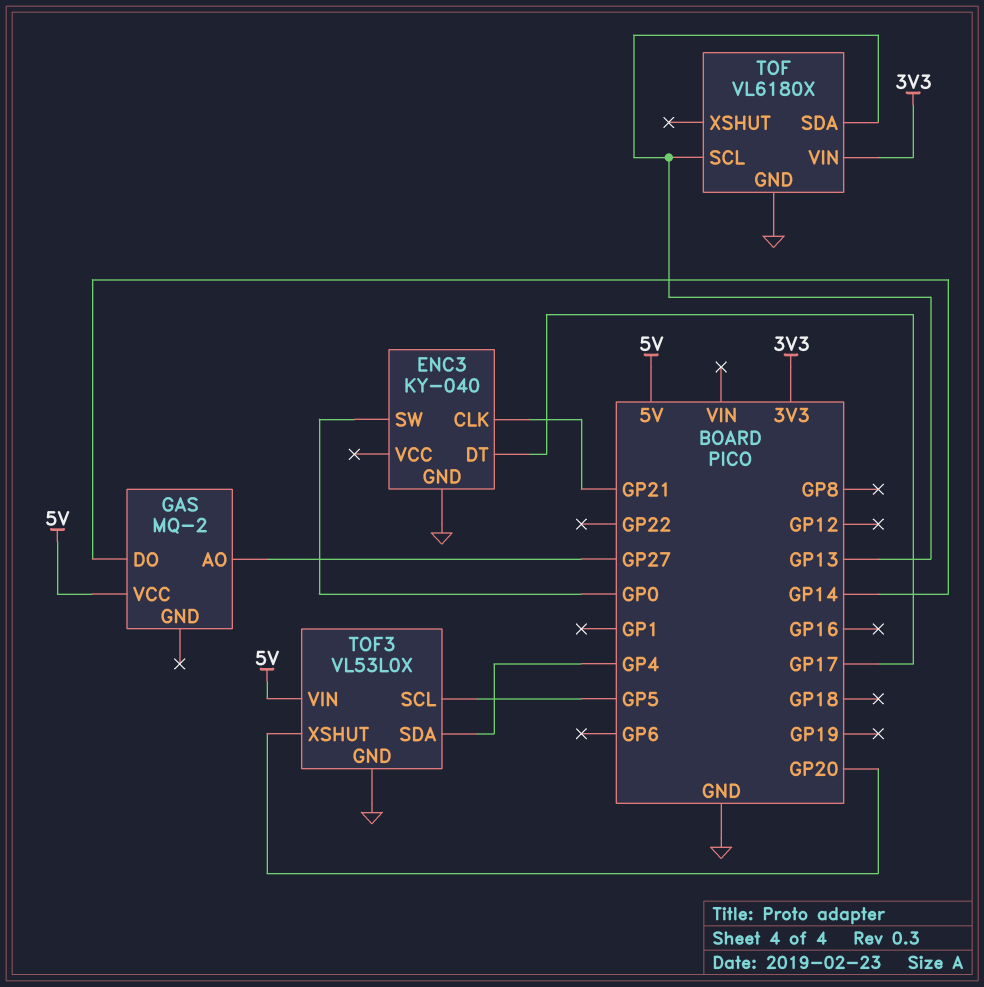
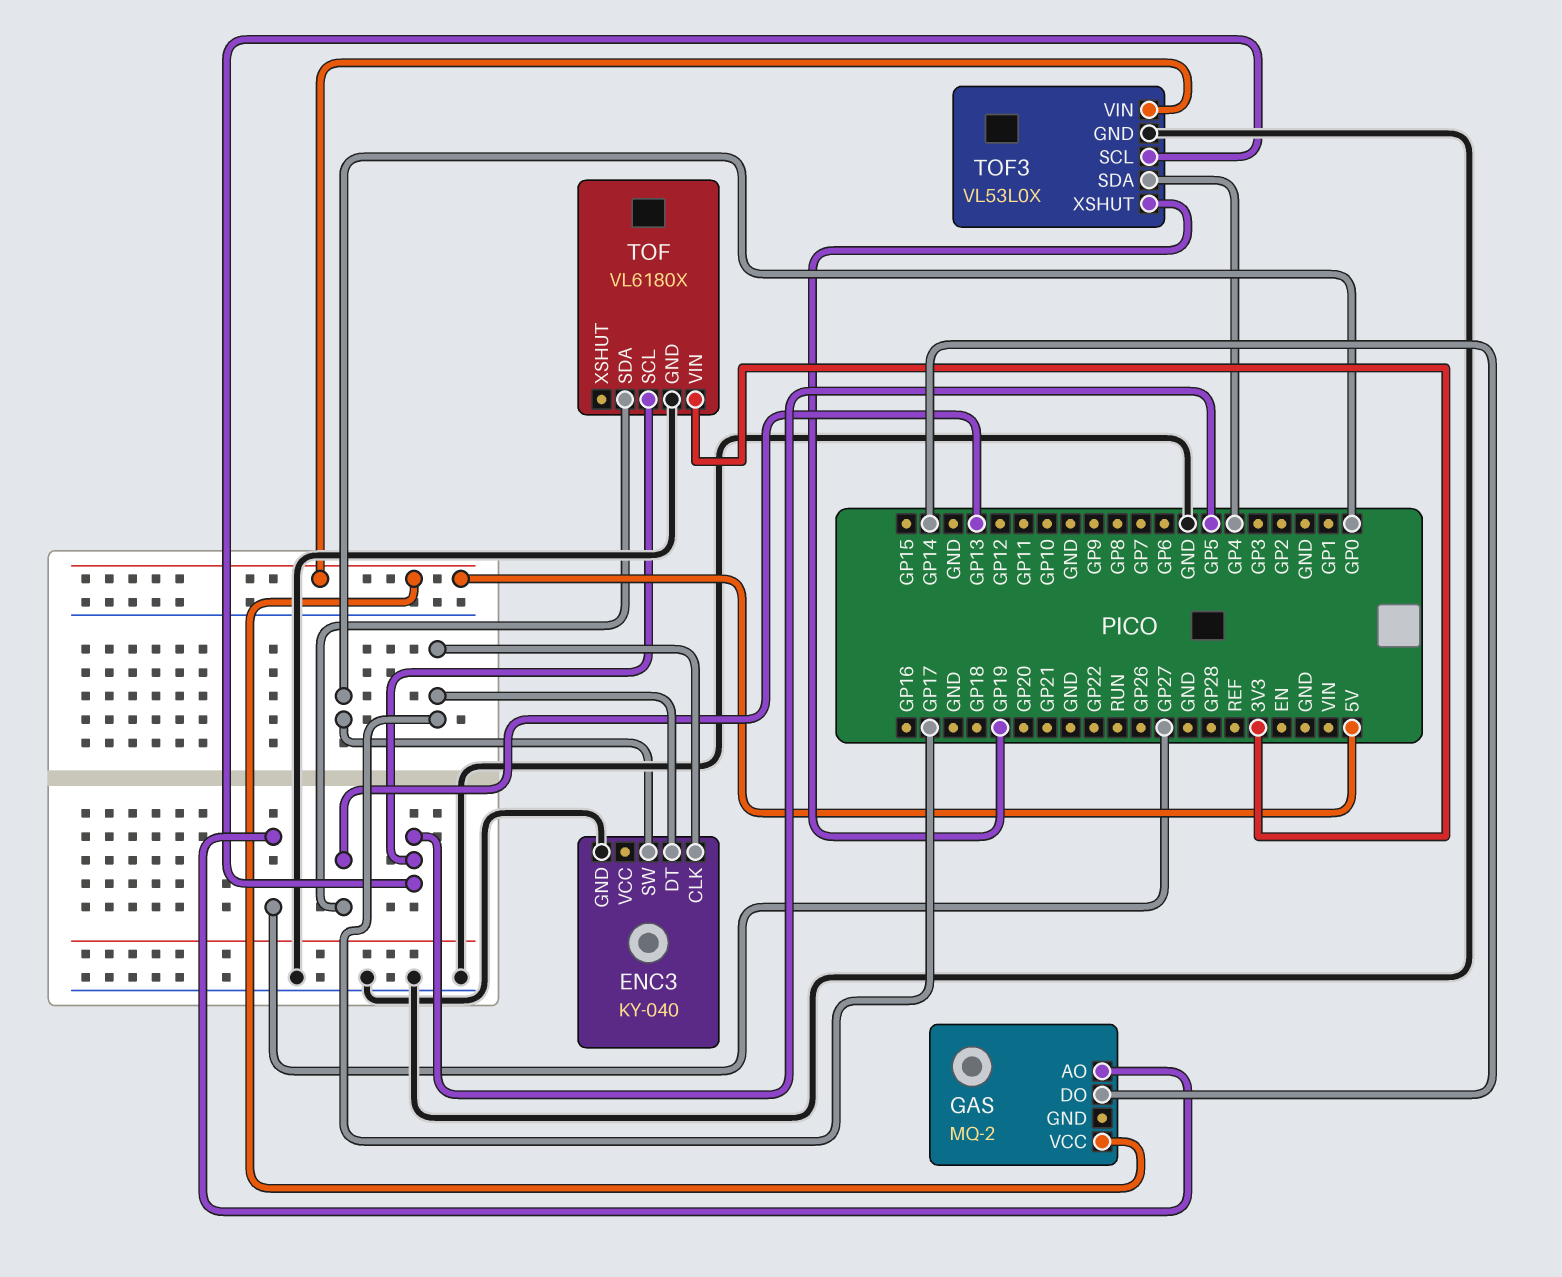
ENC3 pin CLK: GP21 -> GP17
TOF pin SCL: GP13 -> GP5
TOF3 pin XSHUT: GP20 -> GP19

